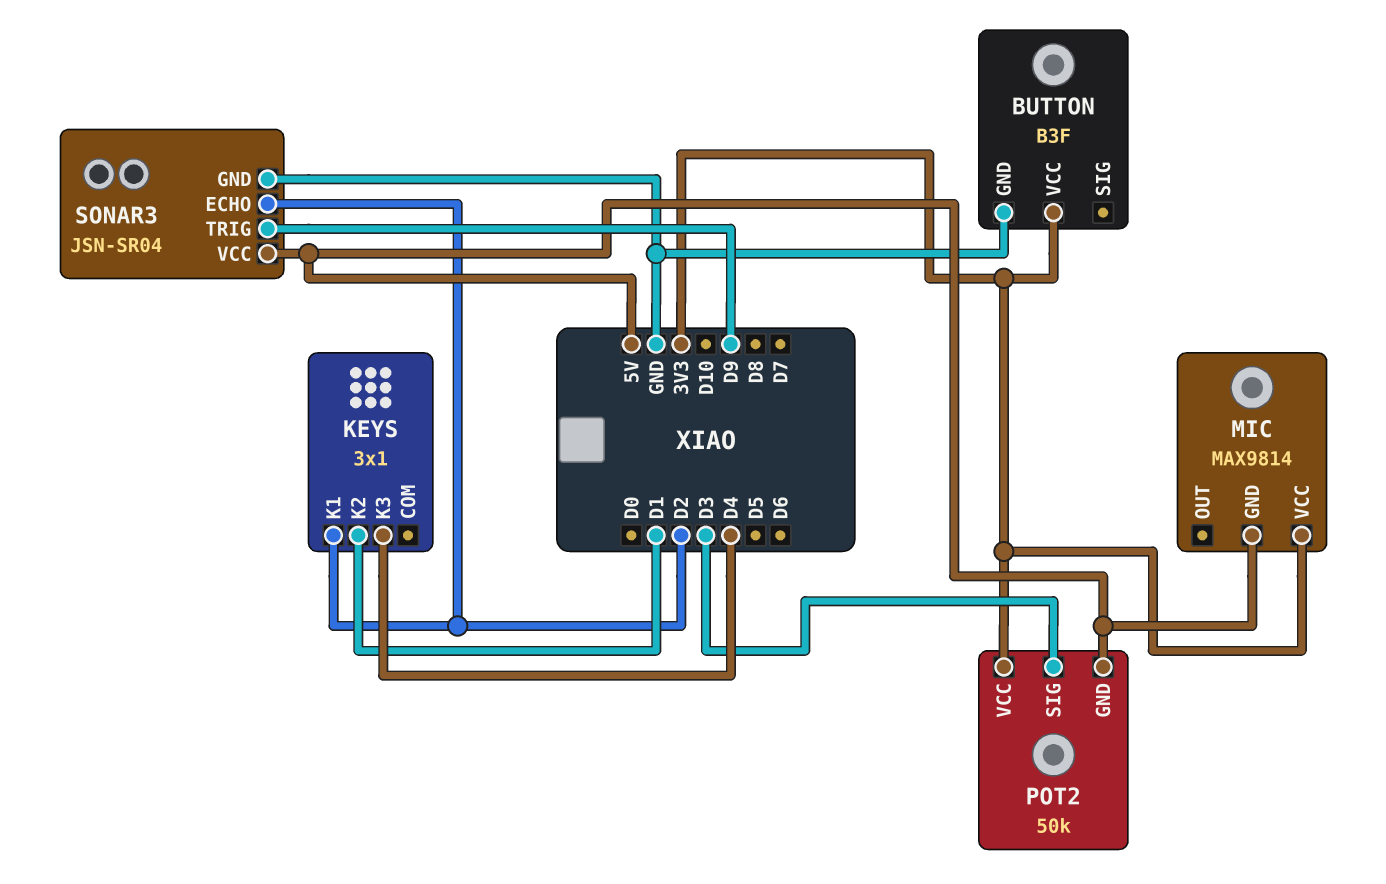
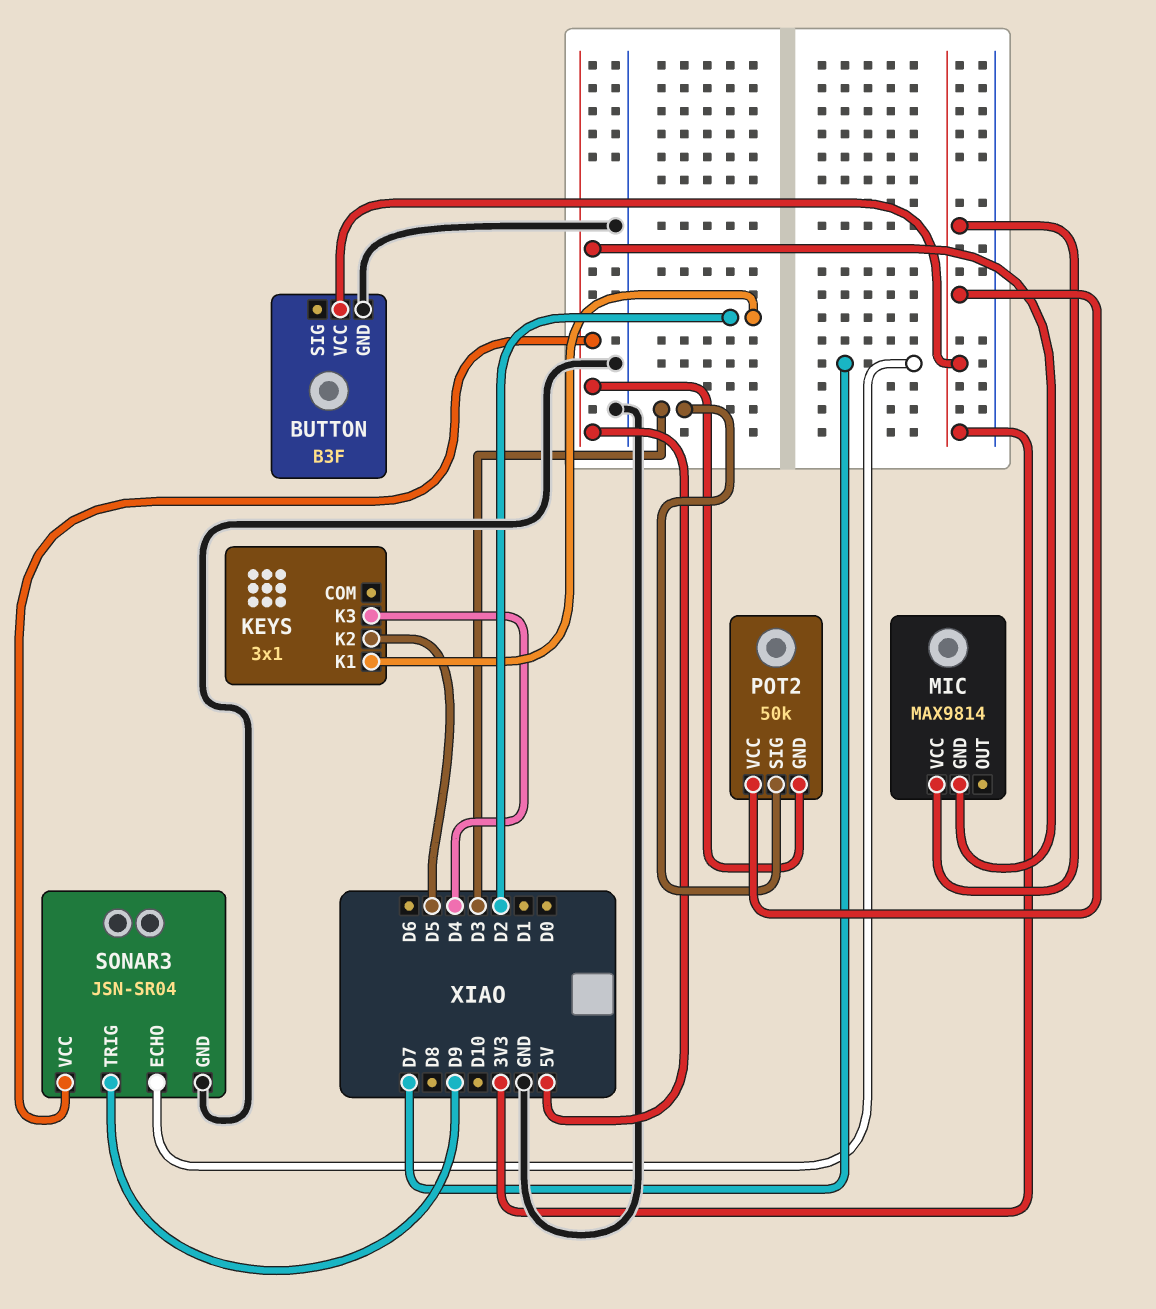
KEYS pin K2: D1 -> D5
SONAR3 pin ECHO: D2 -> D7

